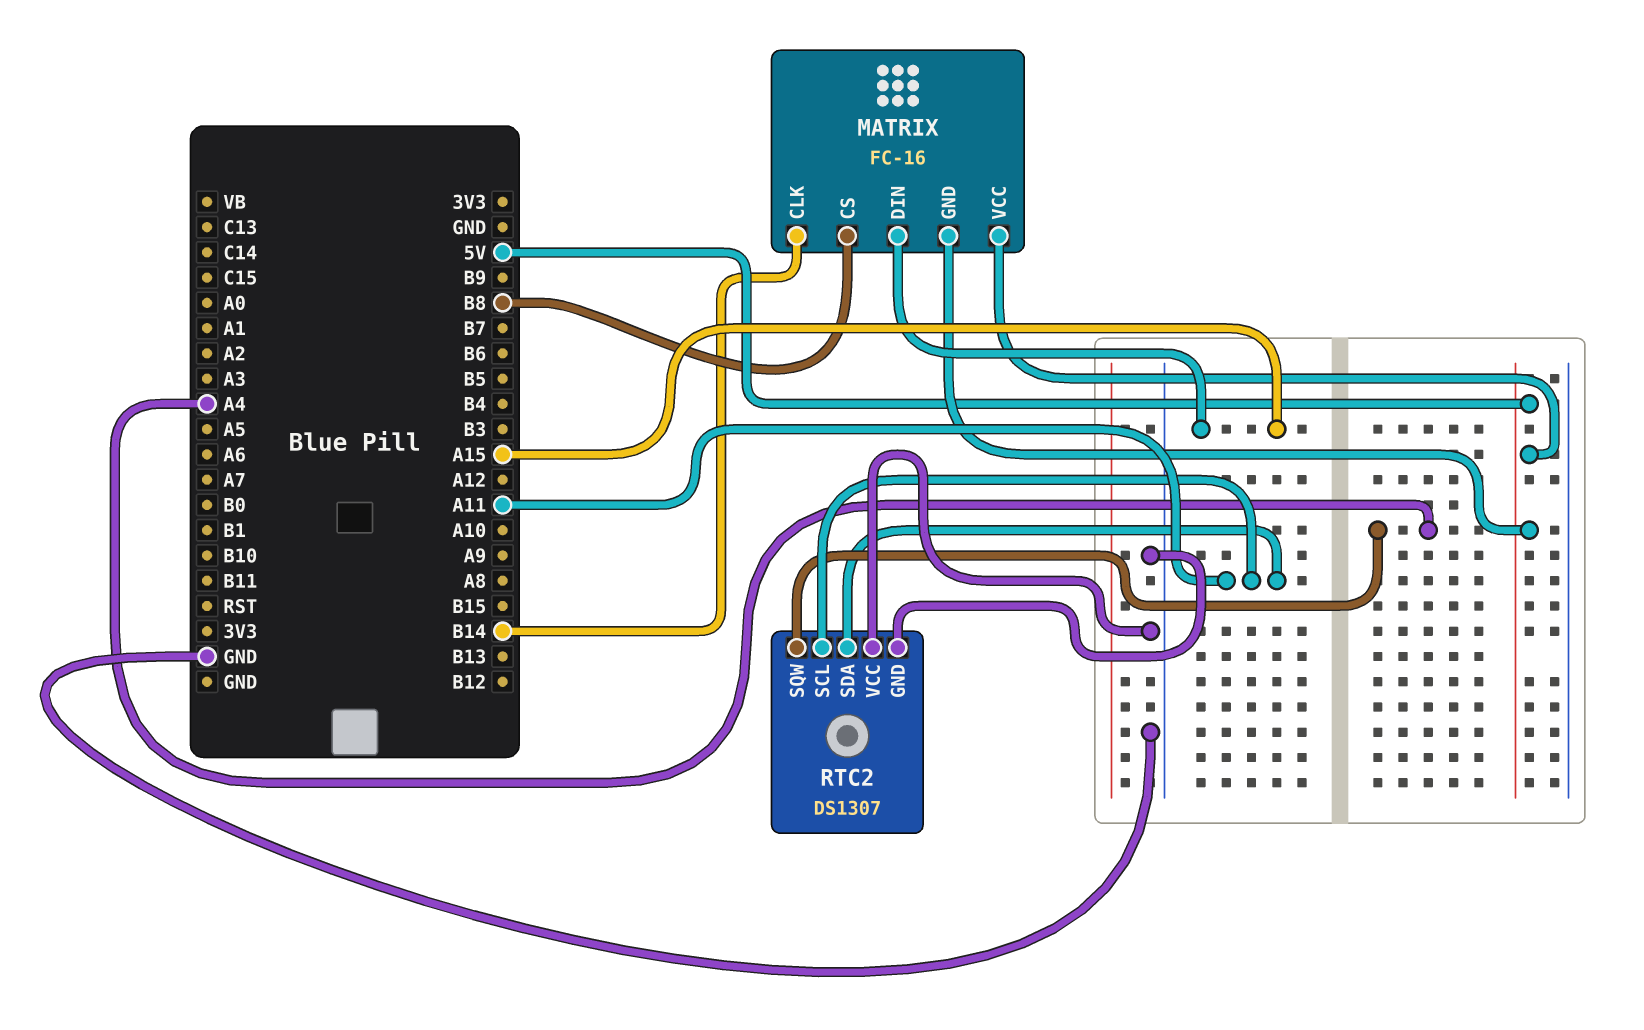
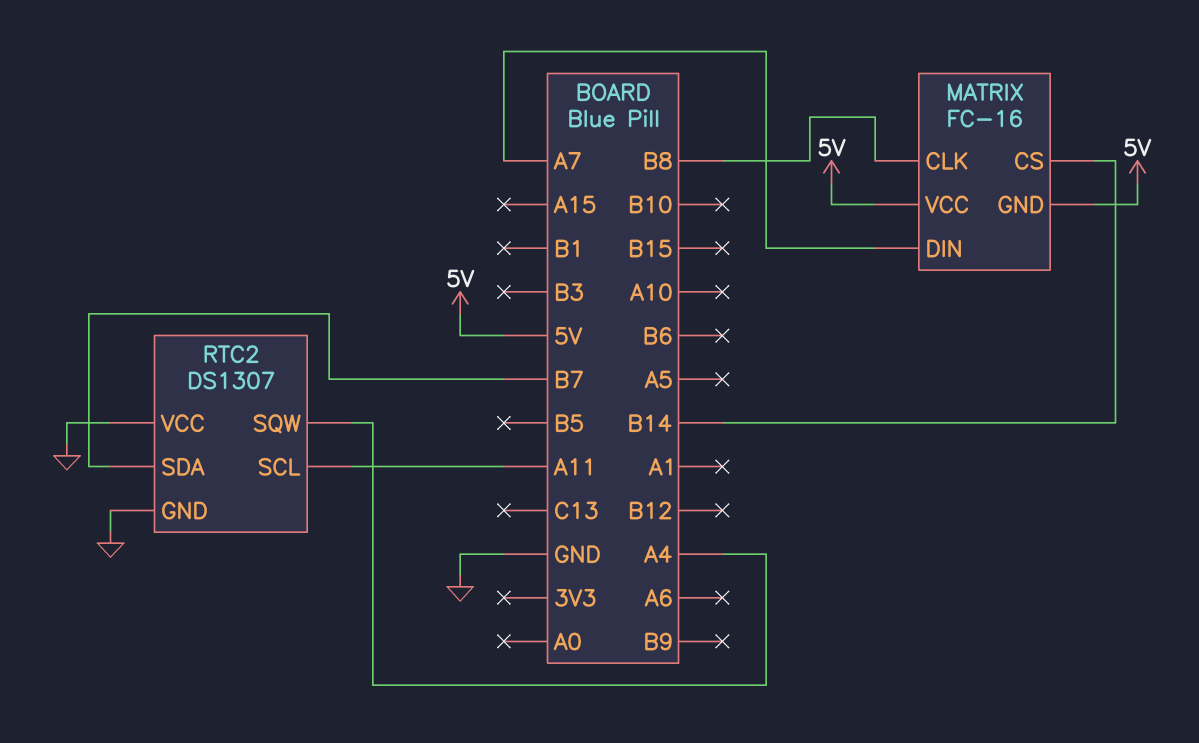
MATRIX pin CLK: B14 -> B8
MATRIX pin CS: B8 -> B14
MATRIX pin DIN: A15 -> A7
RTC2 pin SDA: A11 -> B7

